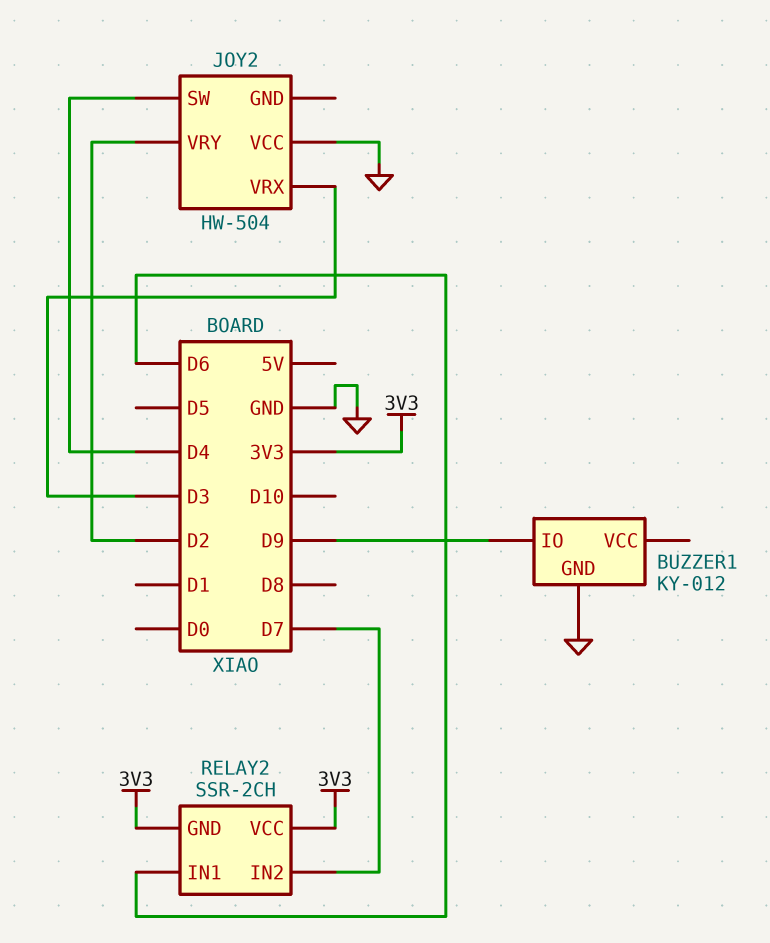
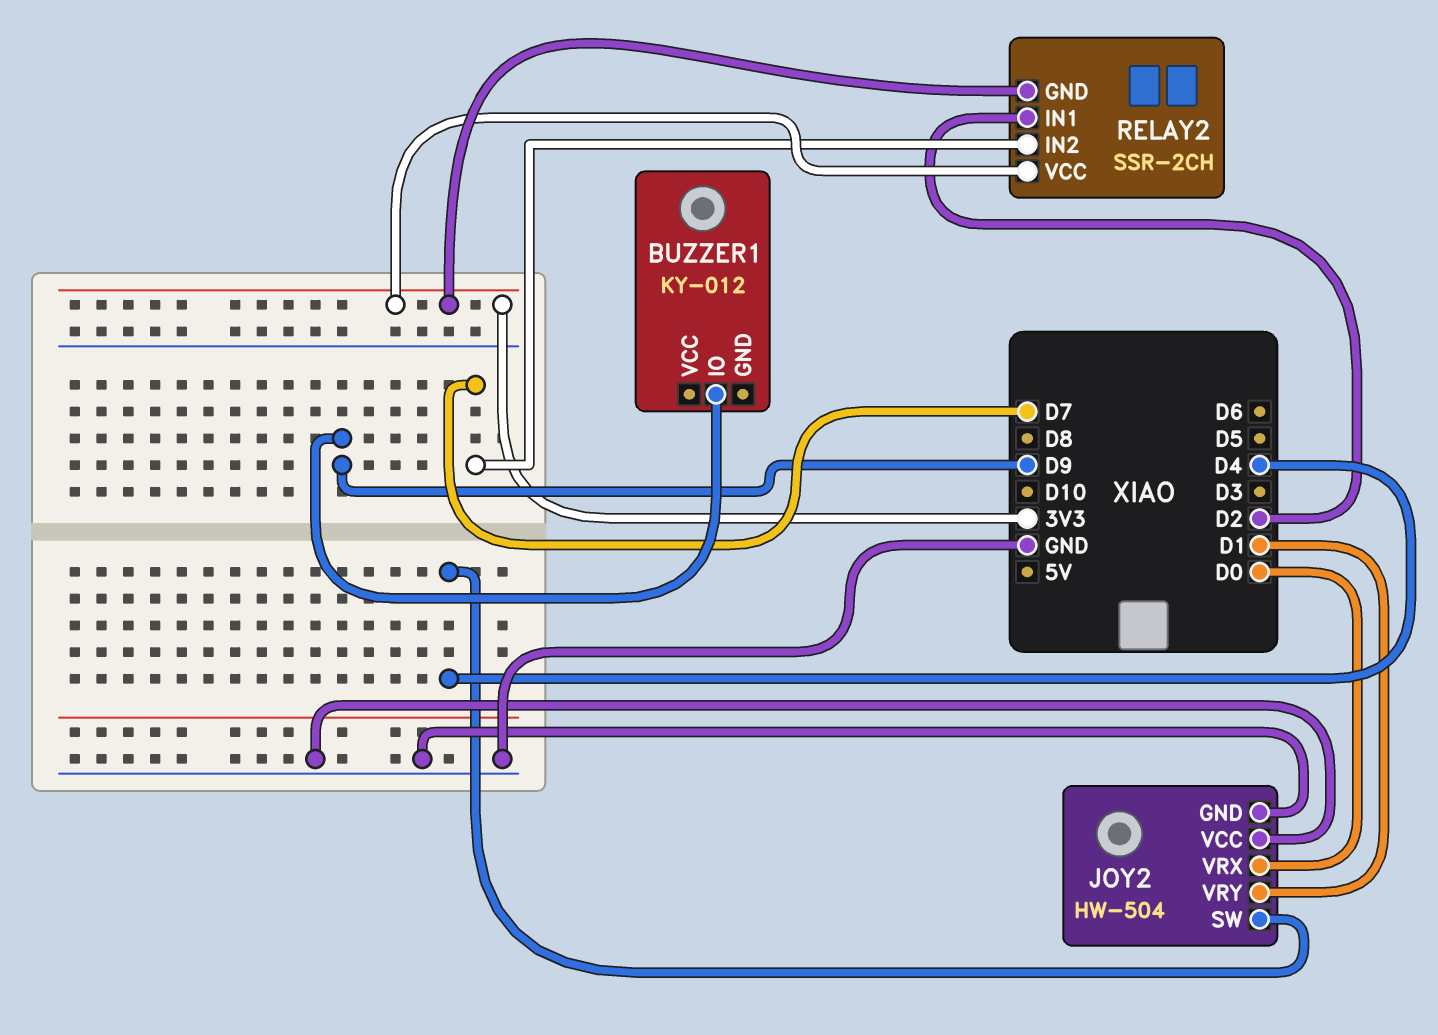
BUZZER1 pin GND: GND -> none
JOY2 pin GND: none -> GND
JOY2 pin VRX: D3 -> D0
JOY2 pin VRY: D2 -> D1
RELAY2 pin IN1: D6 -> D2

